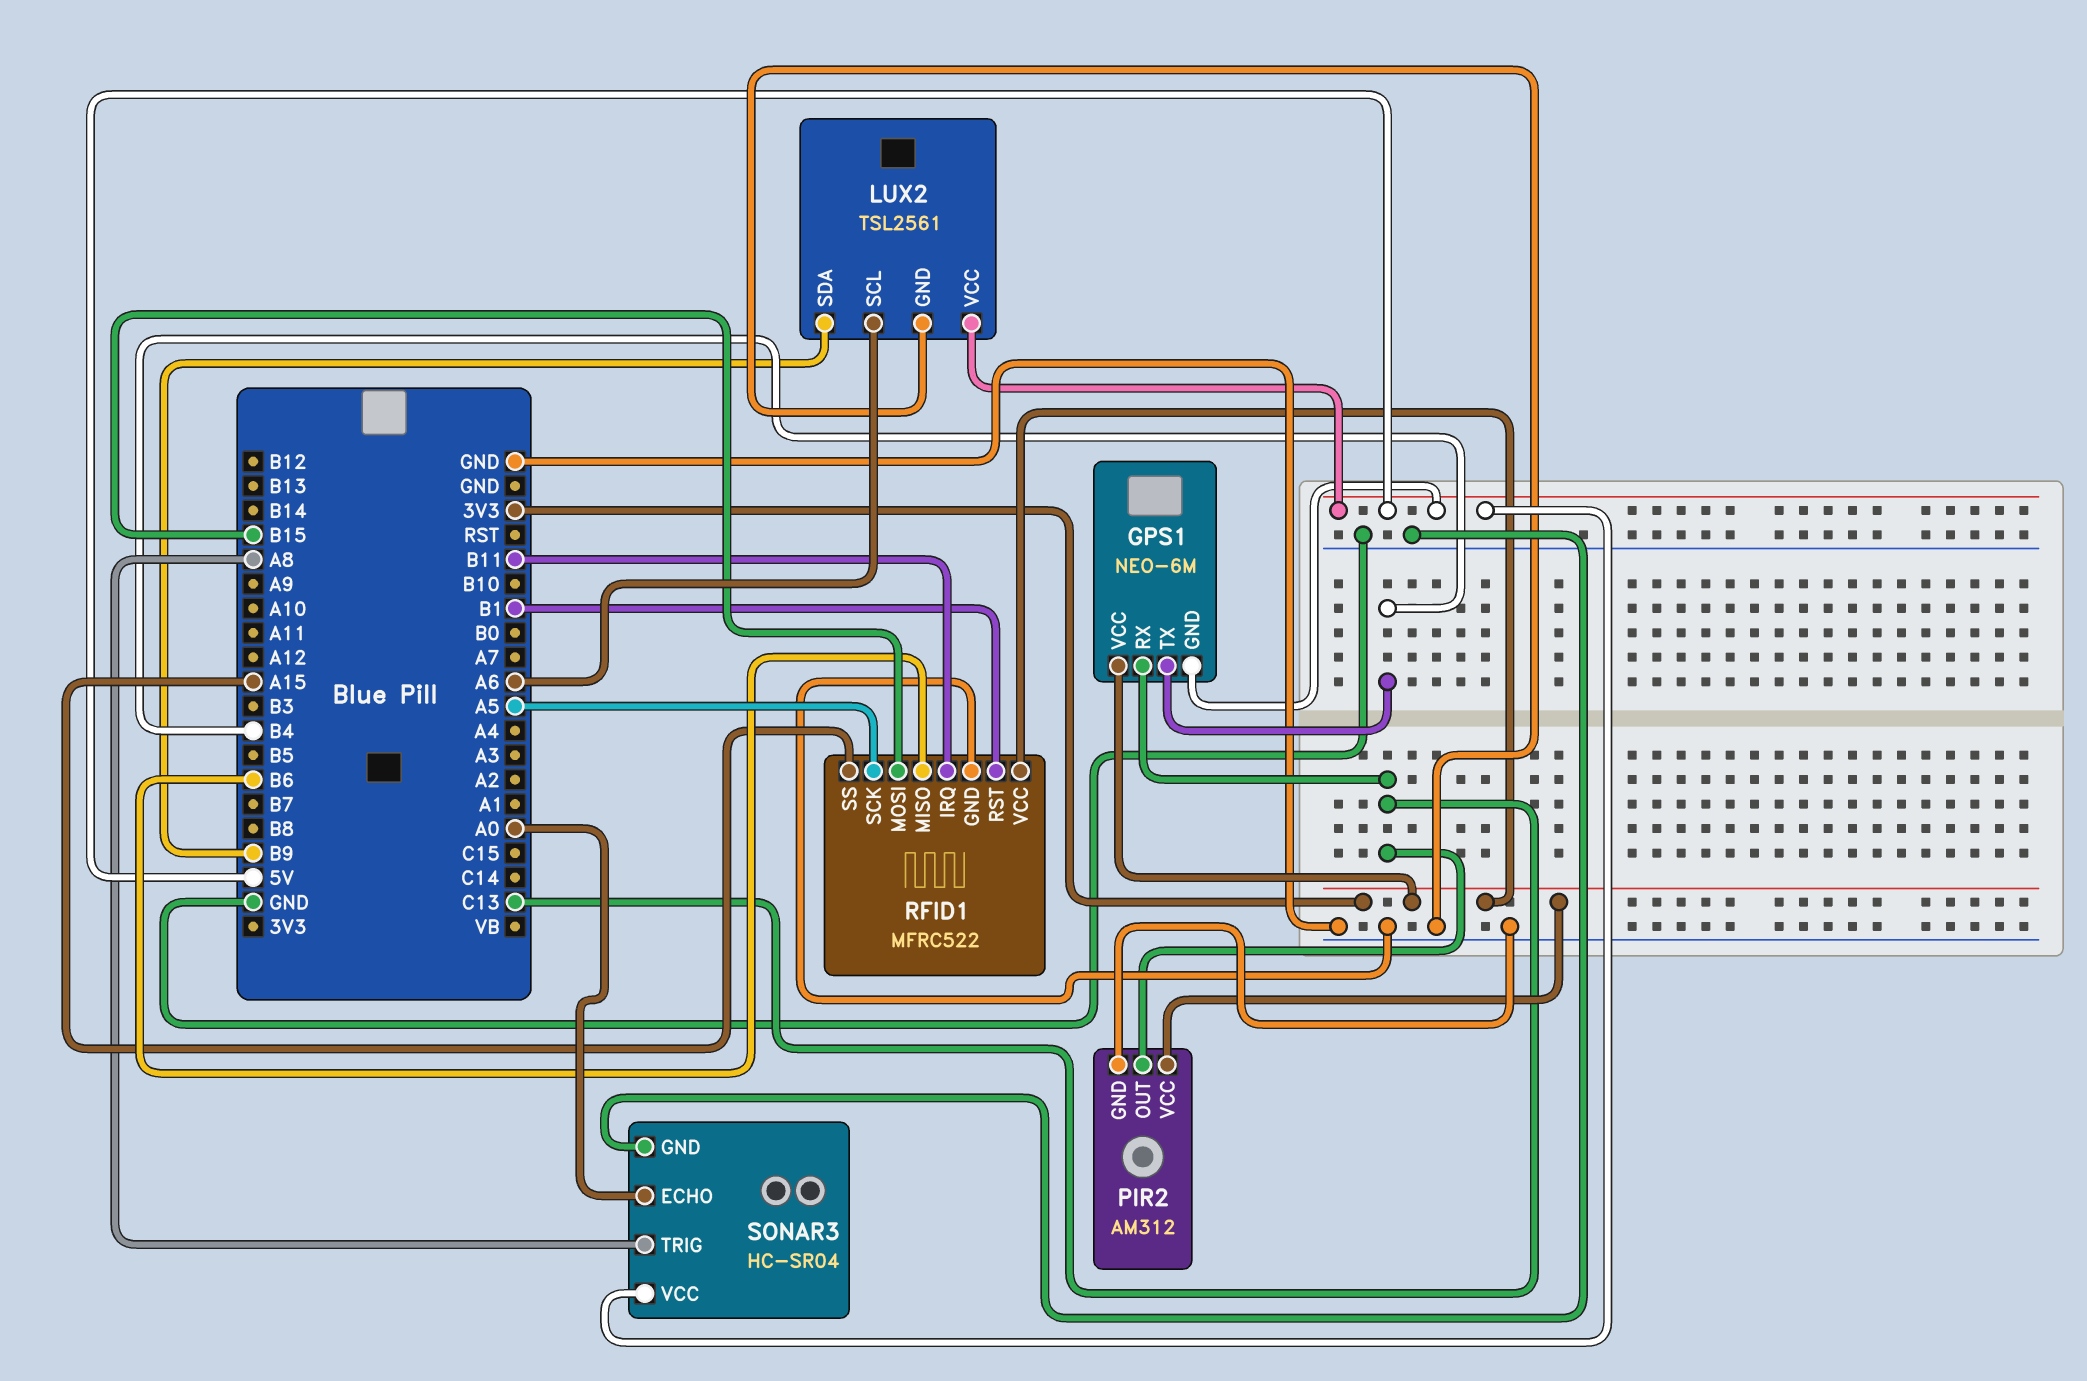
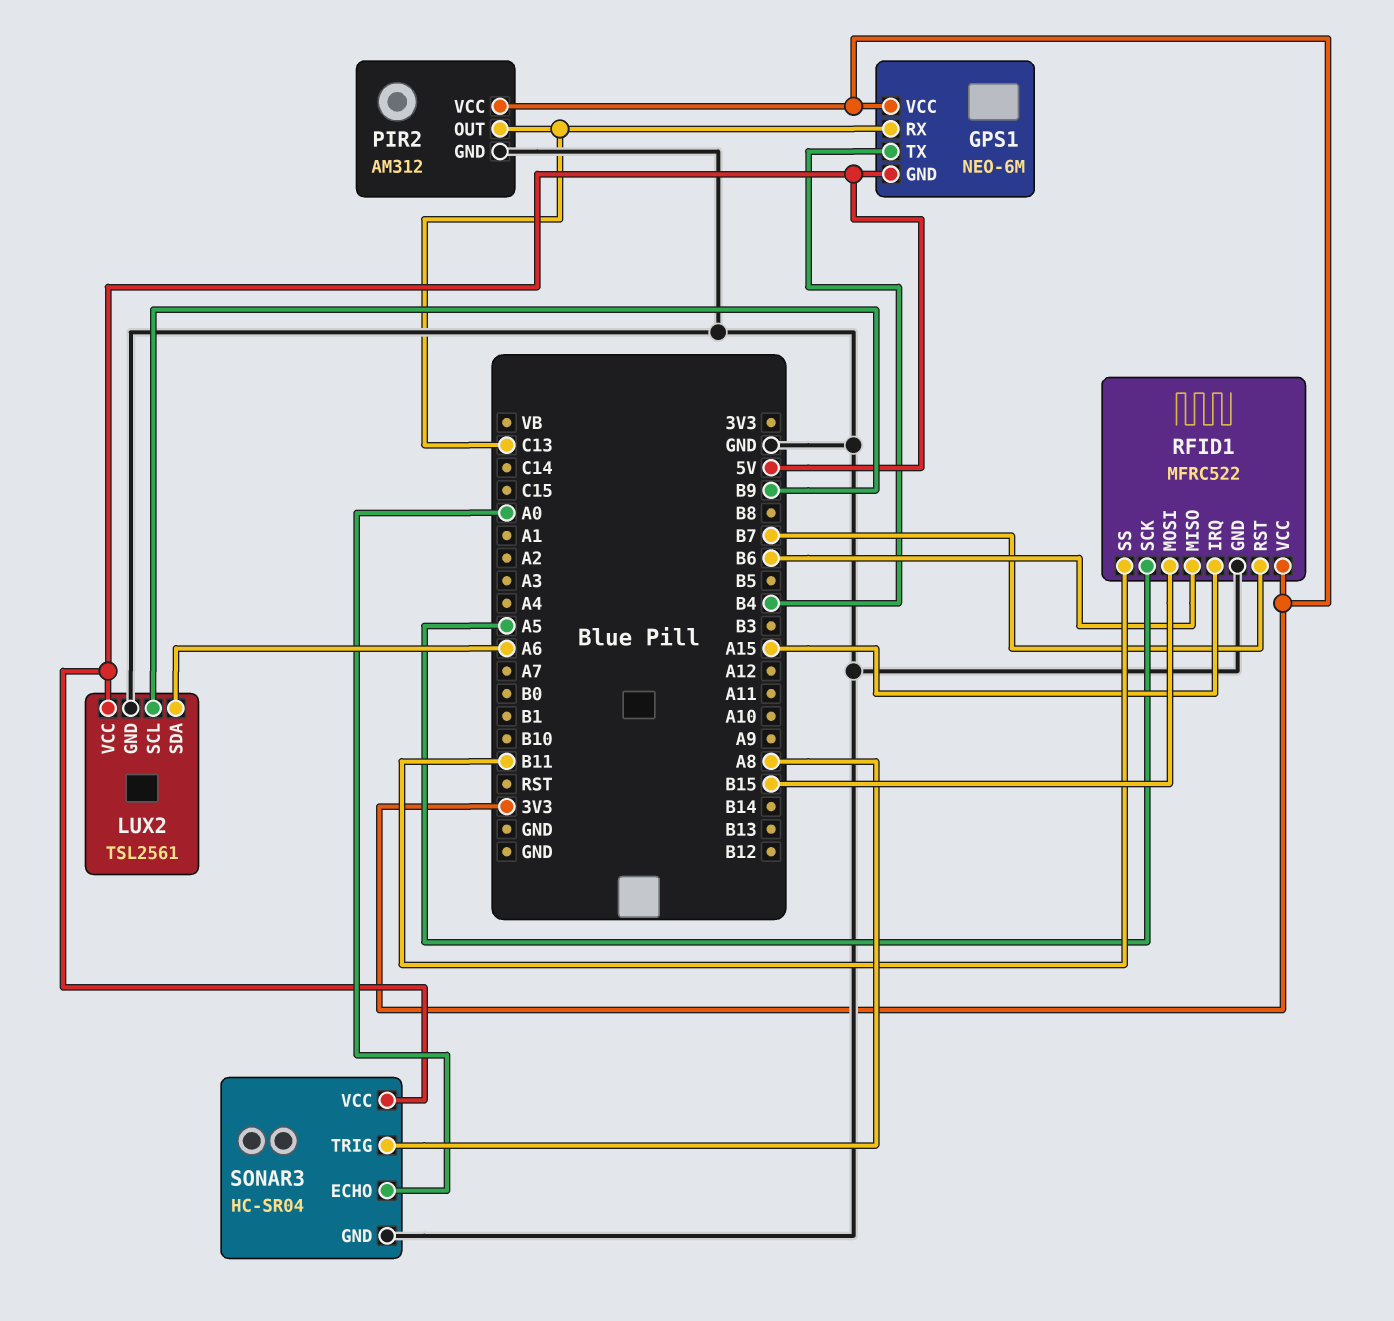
LUX2 pin SCL: A6 -> B9
LUX2 pin SDA: B9 -> A6
RFID1 pin IRQ: B11 -> A15
RFID1 pin RST: B1 -> B7
RFID1 pin SS: A15 -> B11

